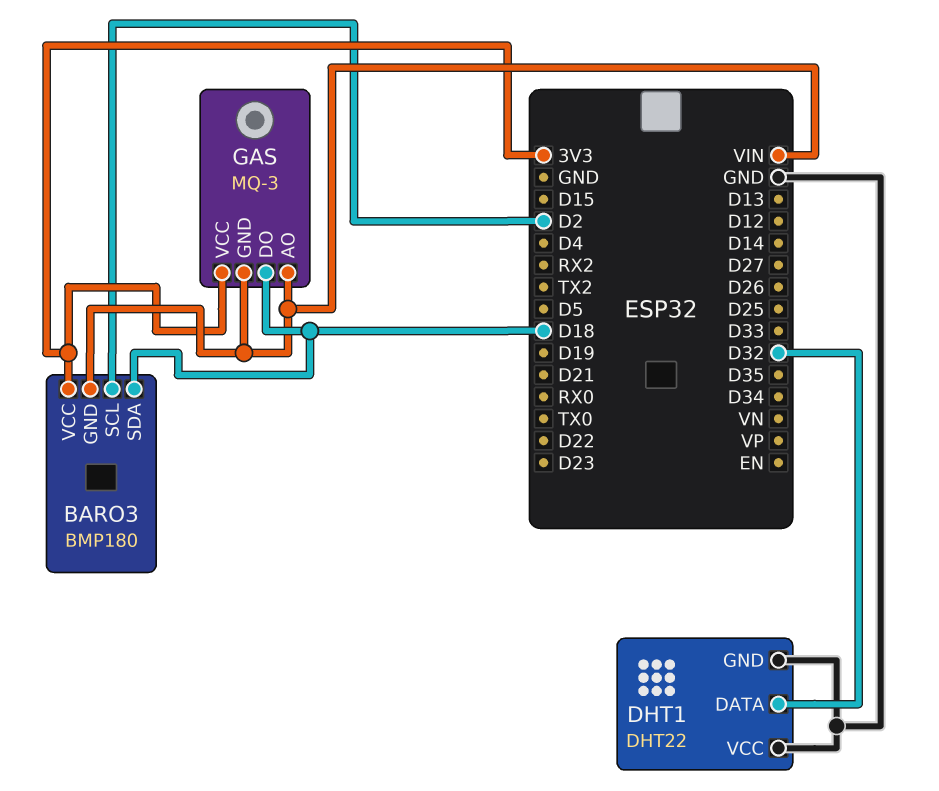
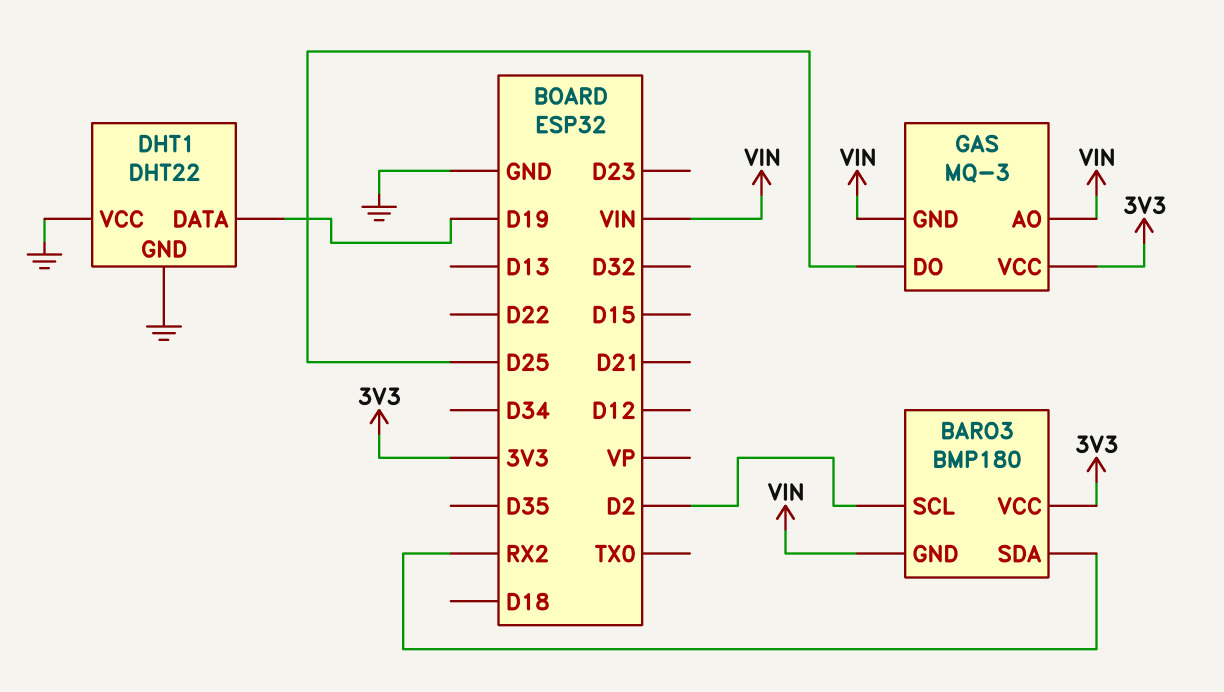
BARO3 pin SDA: D18 -> RX2
DHT1 pin DATA: D32 -> D19
GAS pin DO: D18 -> D25

